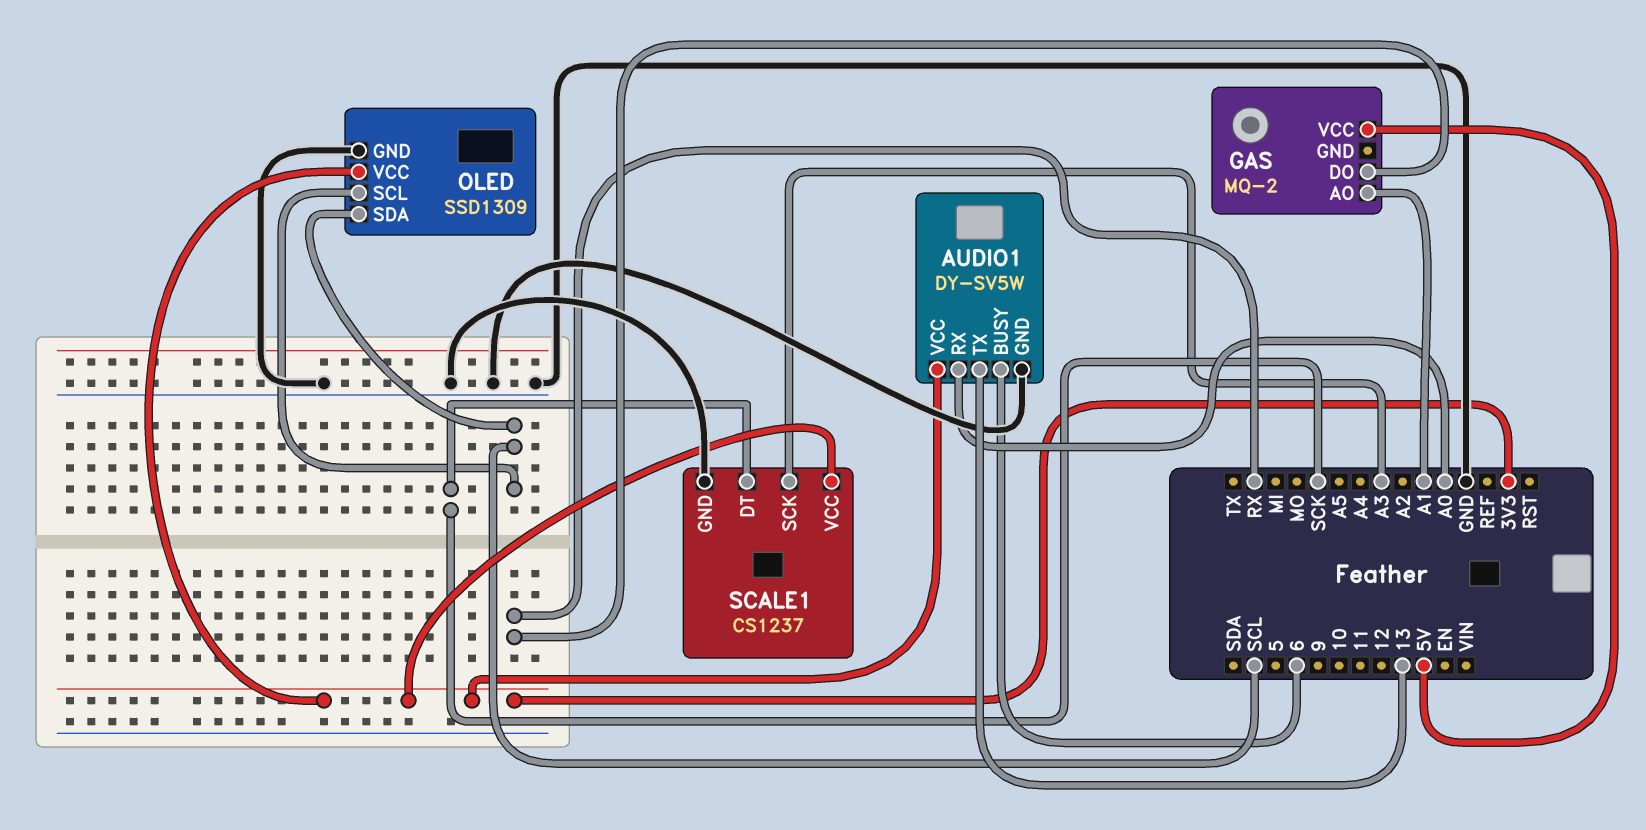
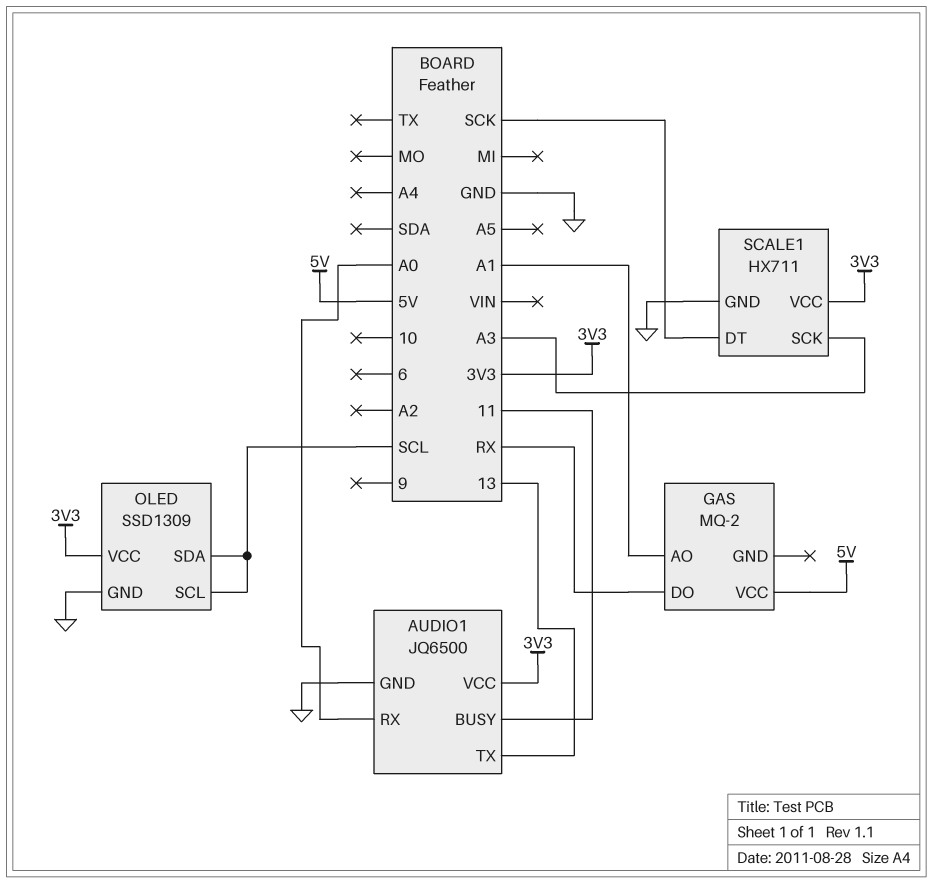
AUDIO1: DY-SV5W -> JQ6500
AUDIO1 pin BUSY: 6 -> 11
SCALE1: CS1237 -> HX711

